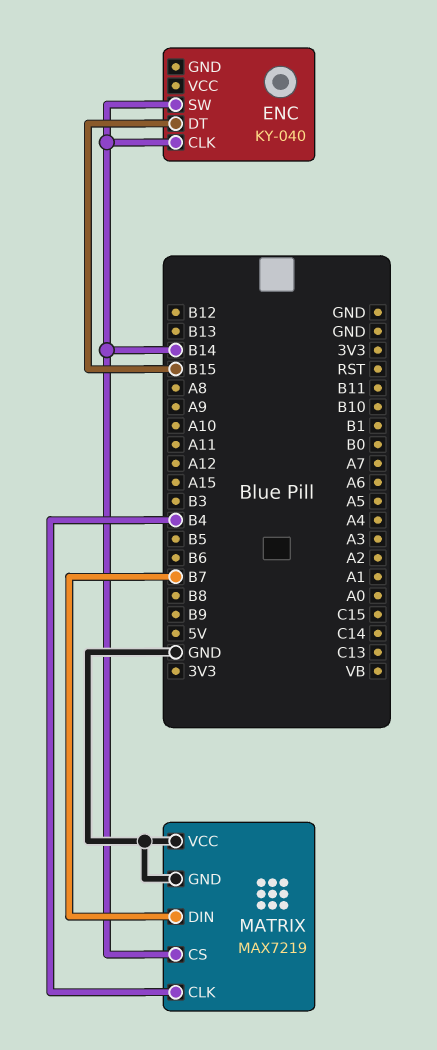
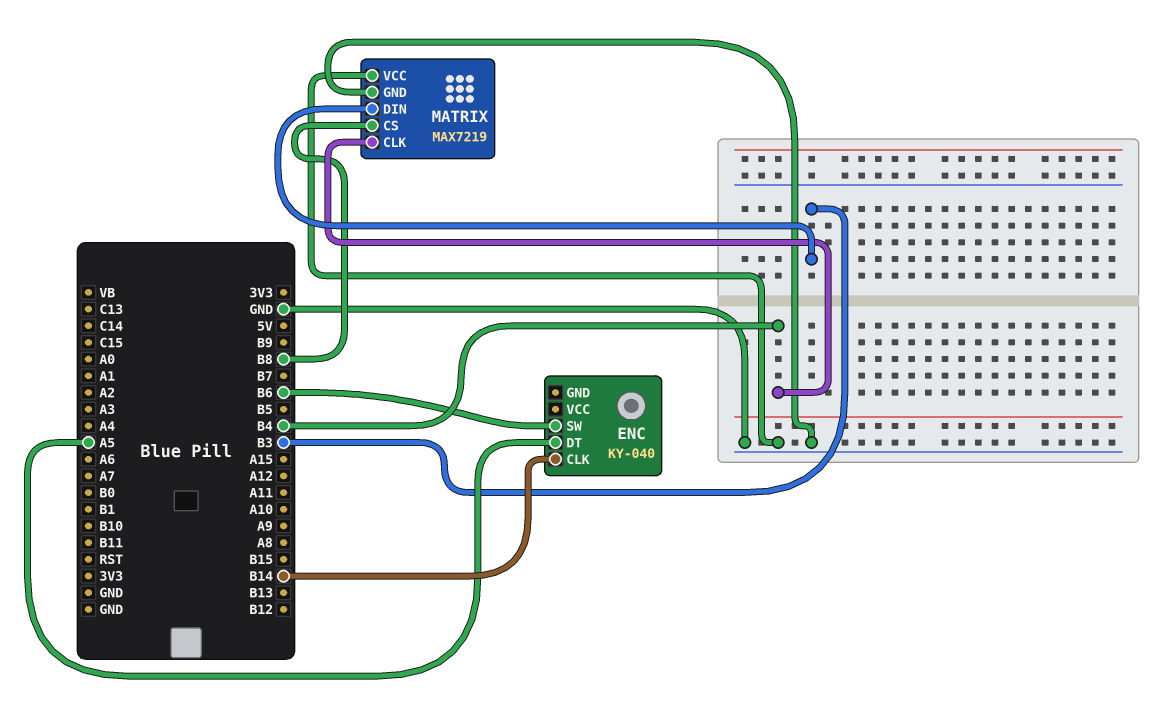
ENC pin DT: B15 -> A5
ENC pin SW: B14 -> B6
MATRIX pin CS: B14 -> B8
MATRIX pin DIN: B7 -> B3

